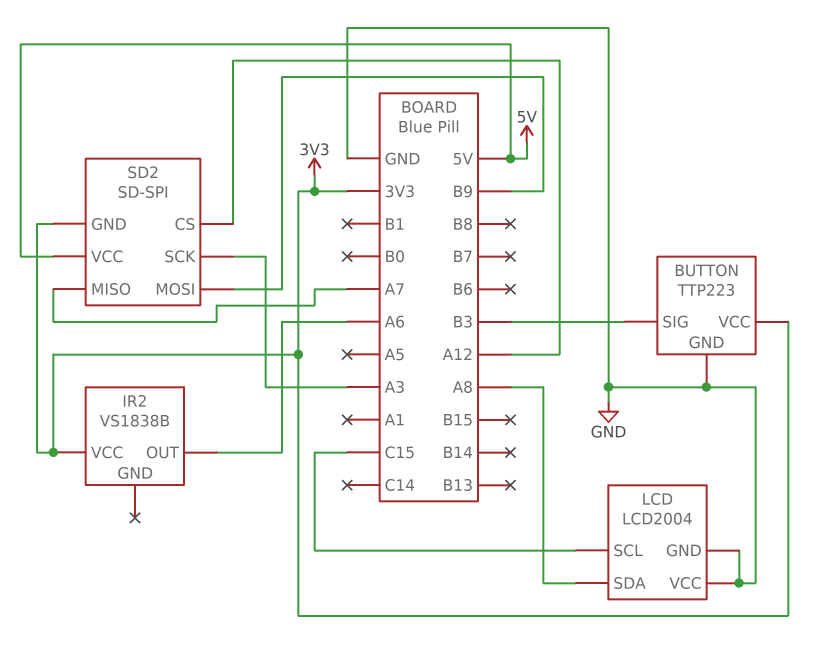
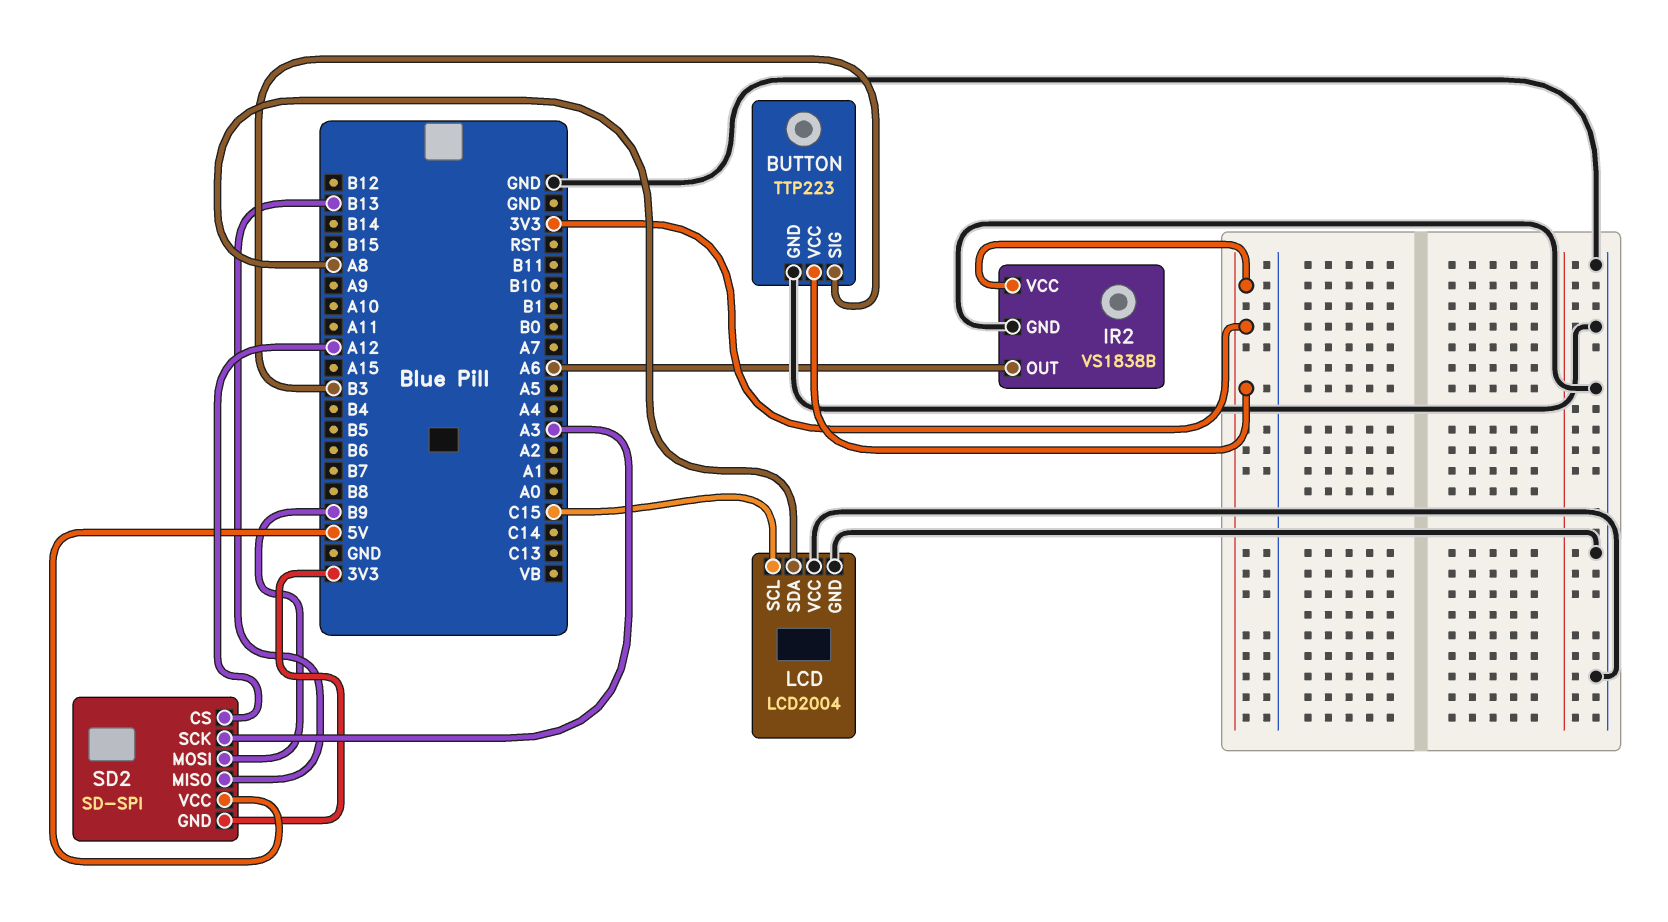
IR2 pin GND: none -> GND
SD2 pin MISO: A7 -> B13

